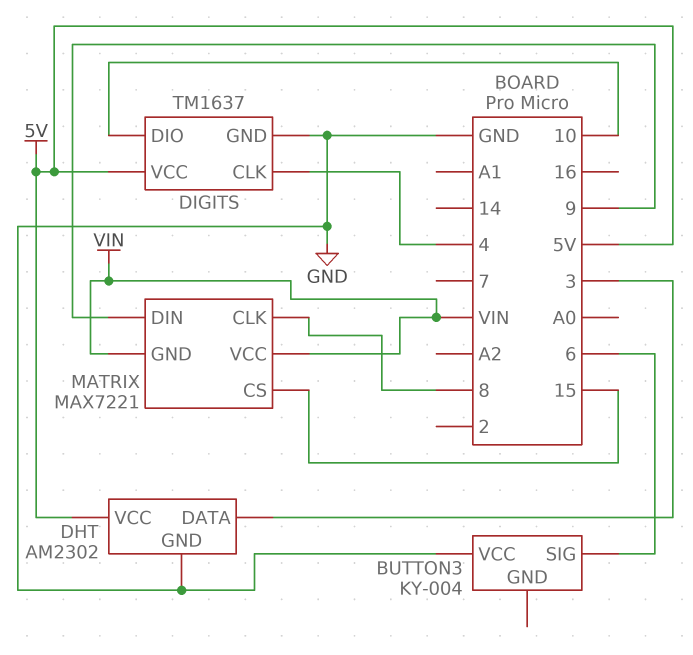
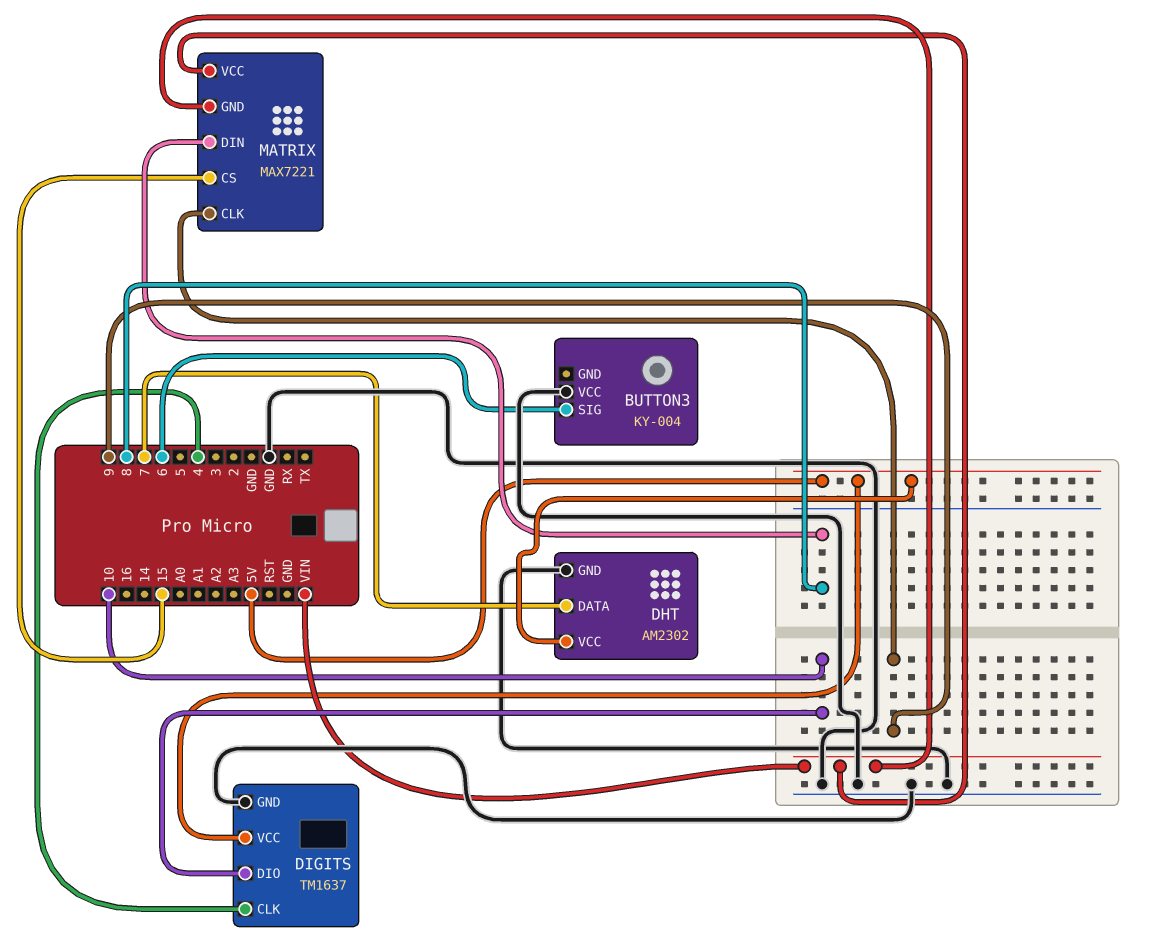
DHT pin DATA: 3 -> 7
MATRIX pin CLK: 8 -> 9
MATRIX pin DIN: 9 -> 8

